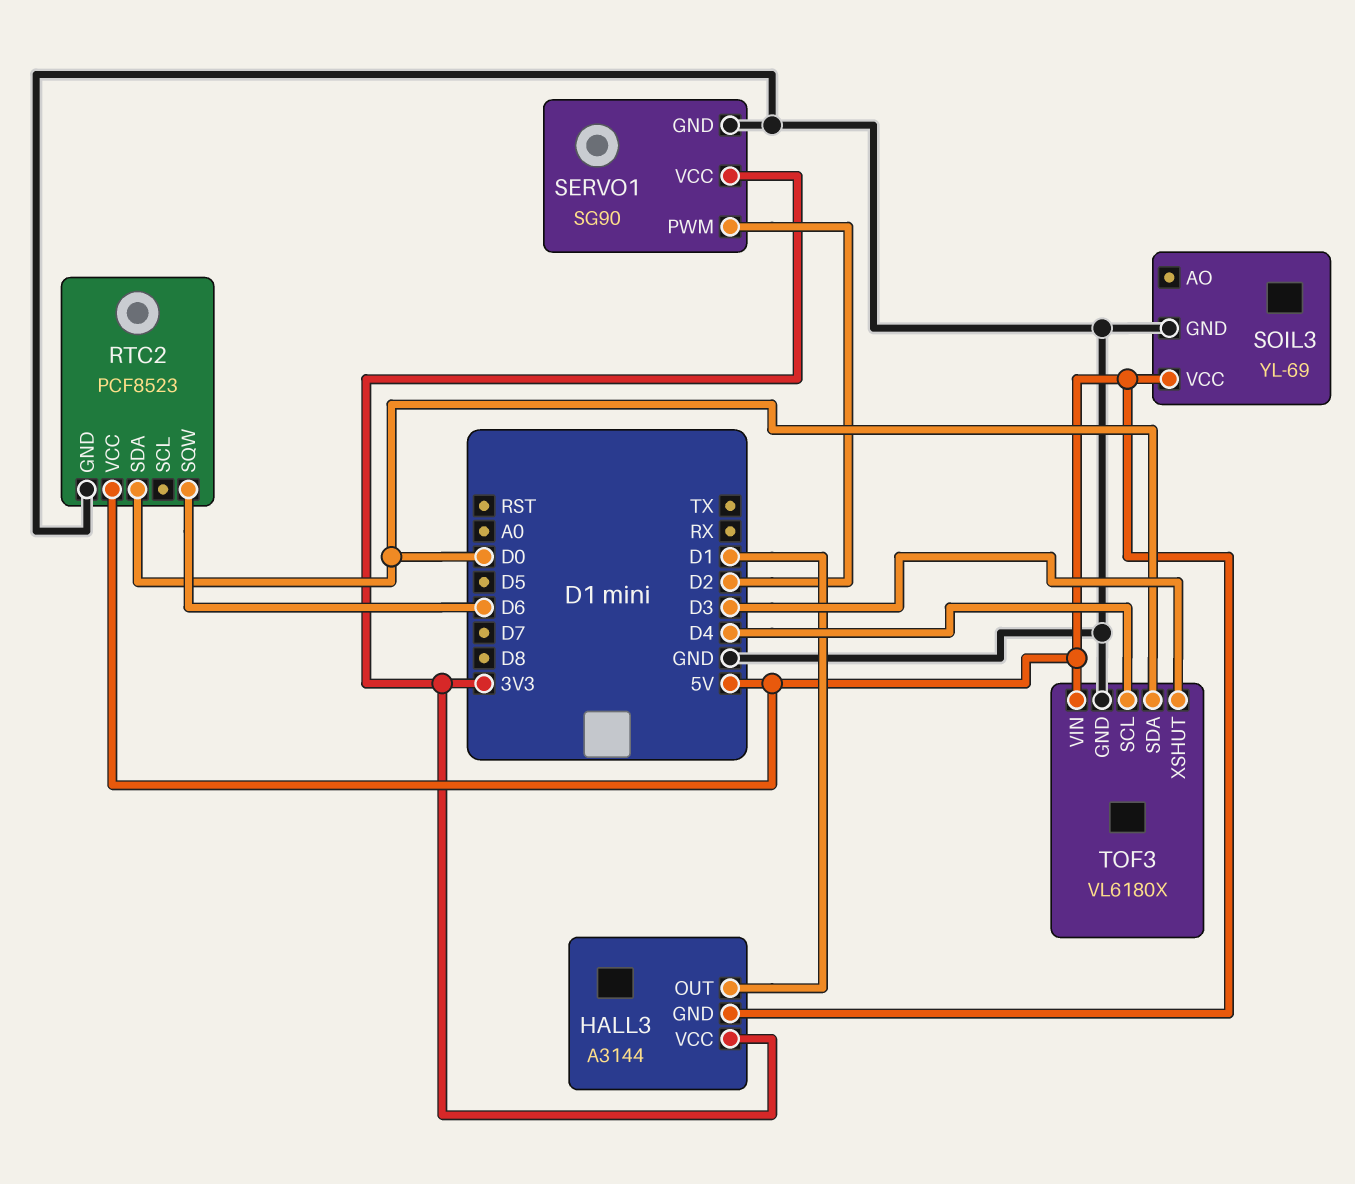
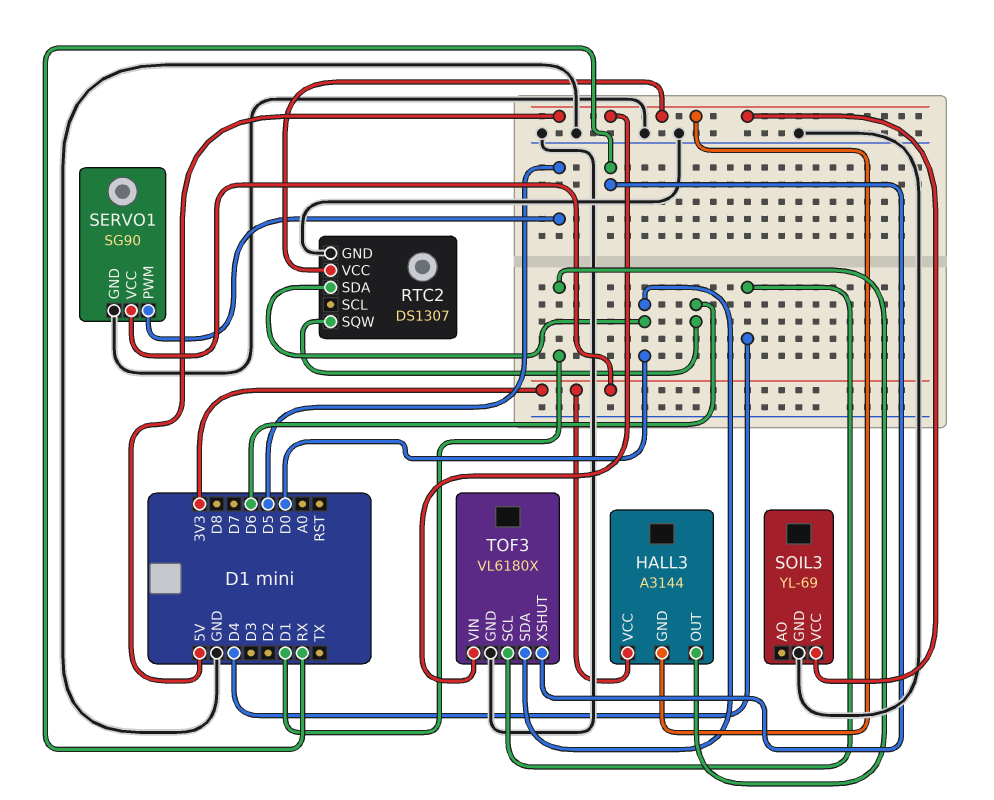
RTC2: PCF8523 -> DS1307
SERVO1 pin PWM: D2 -> D5
TOF3 pin XSHUT: D3 -> RX

